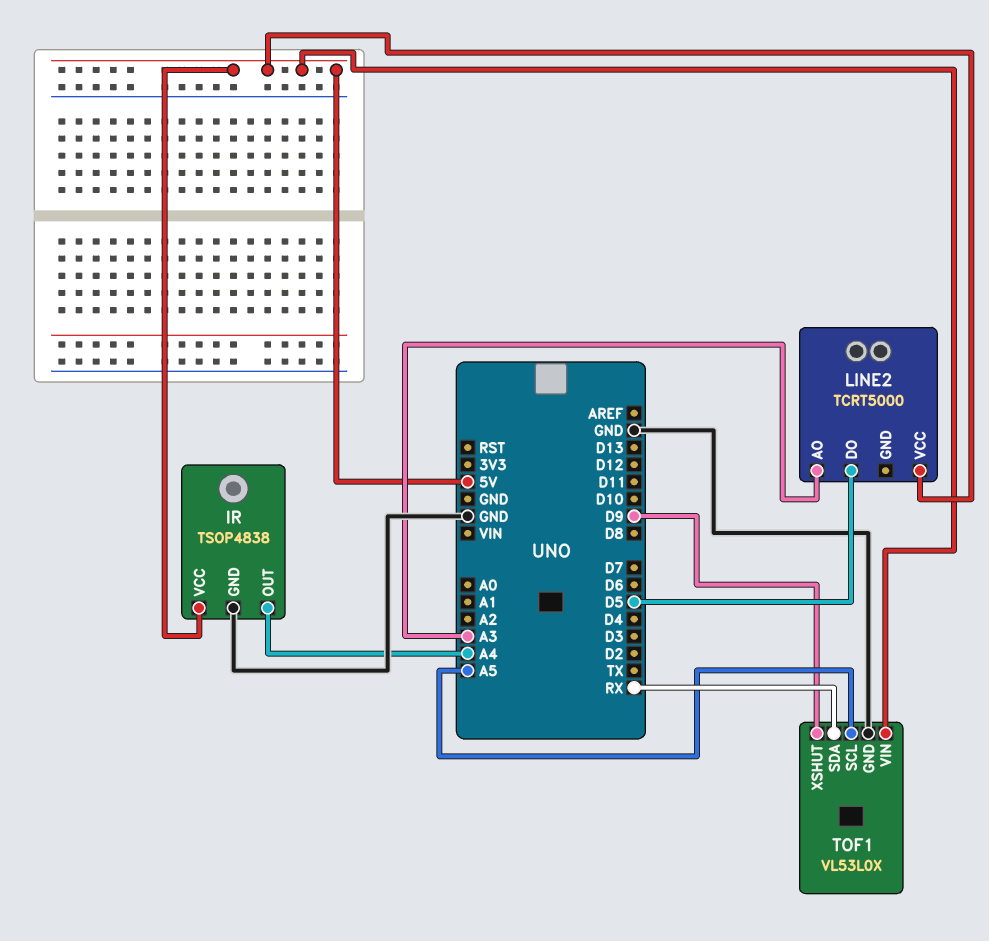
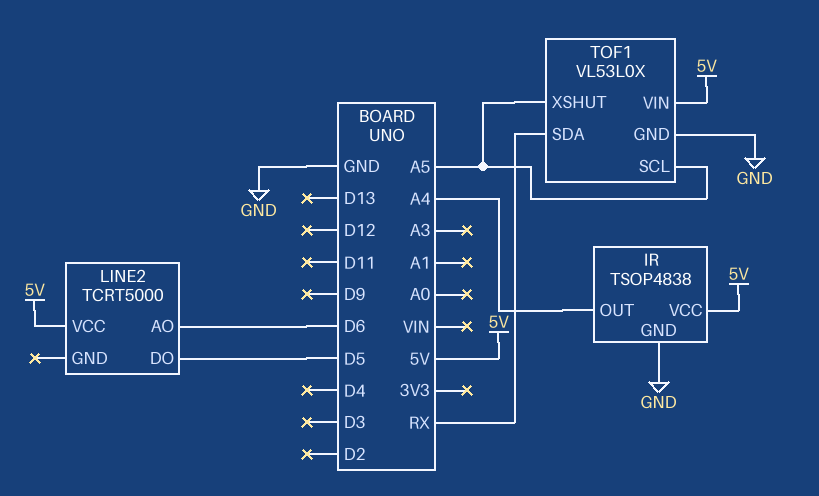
LINE2 pin AO: A3 -> D6
TOF1 pin XSHUT: D9 -> A5

